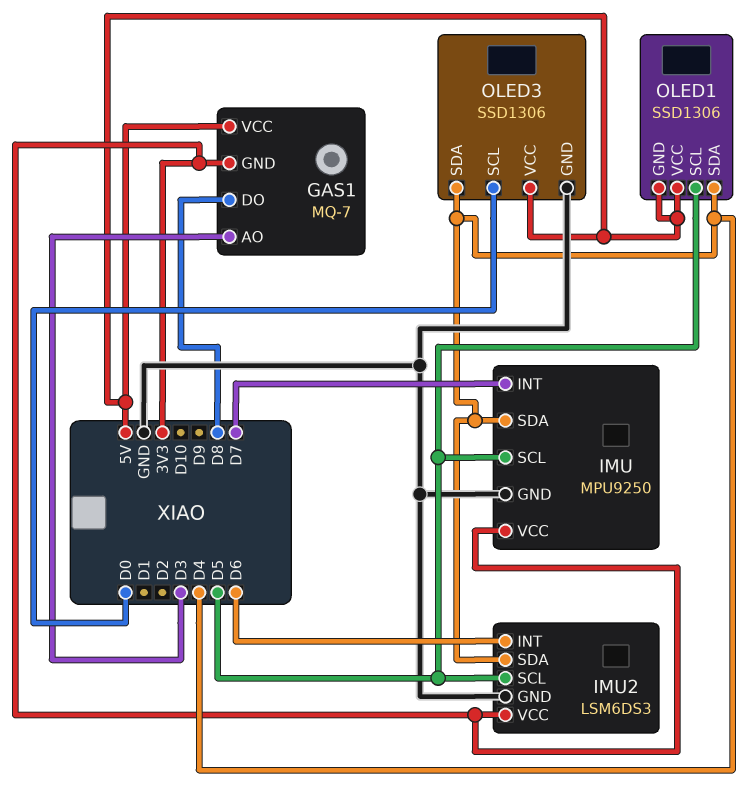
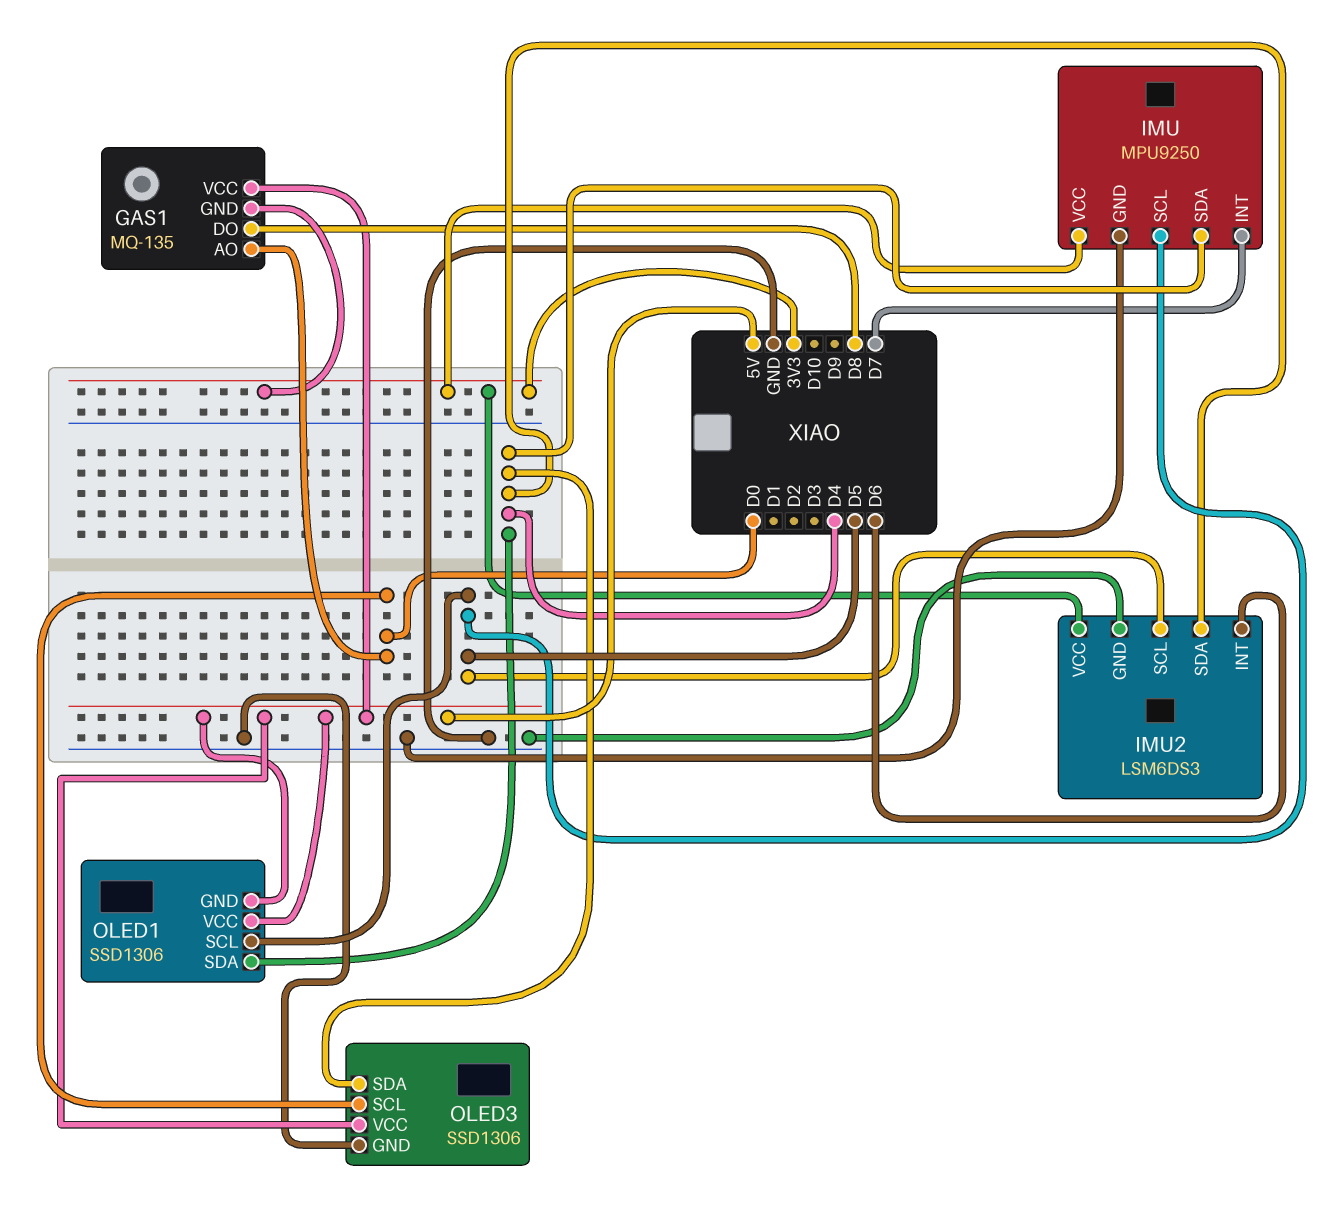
GAS1: MQ-7 -> MQ-135
GAS1 pin AO: D3 -> D0

